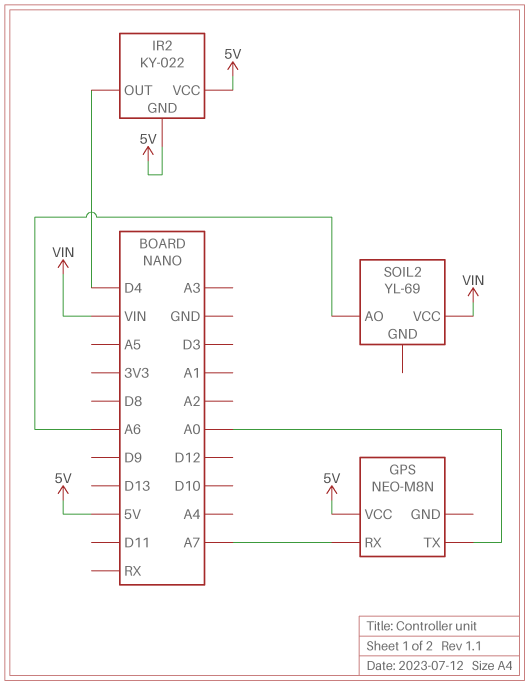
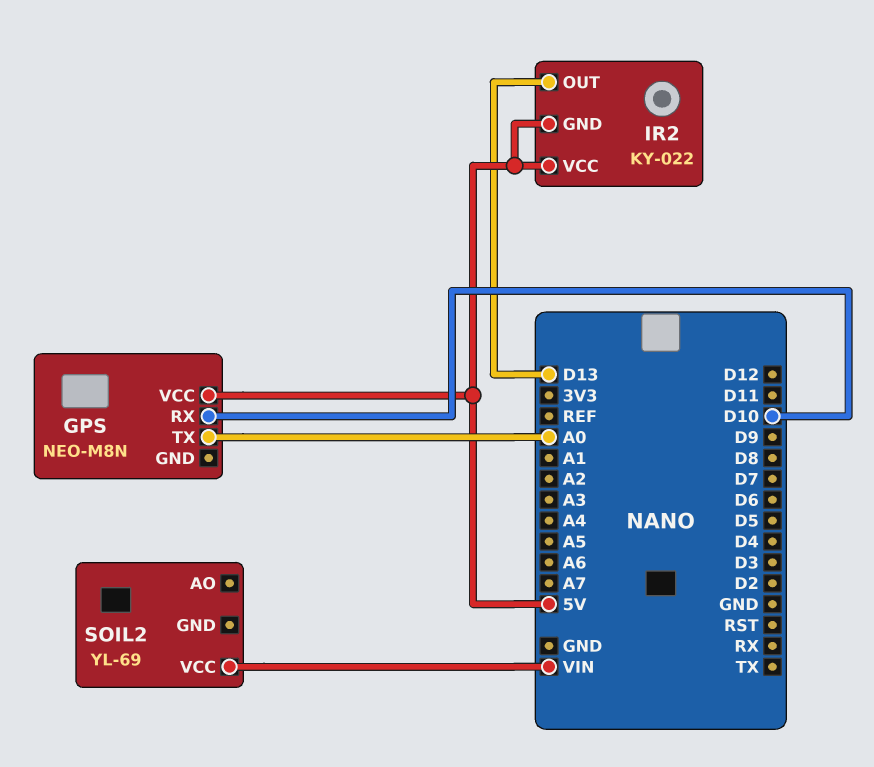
GPS pin RX: A7 -> D10
IR2 pin OUT: D4 -> D13
SOIL2 pin AO: A6 -> none

